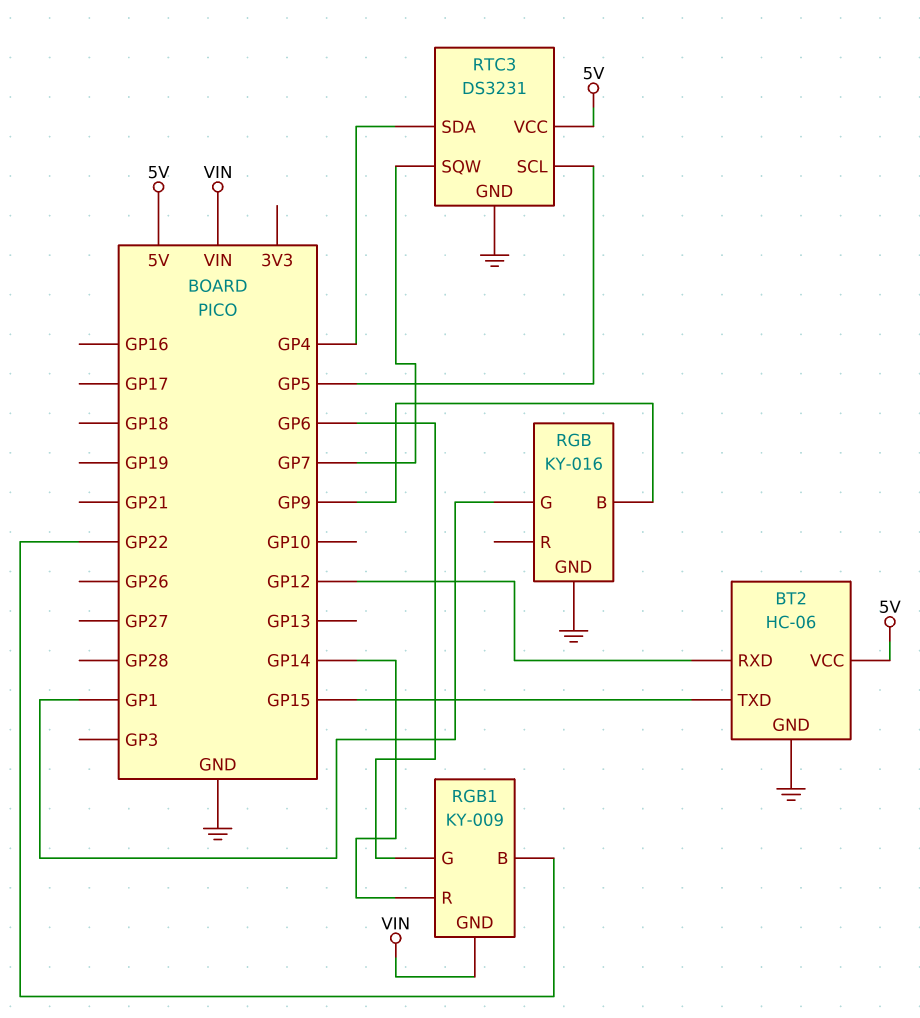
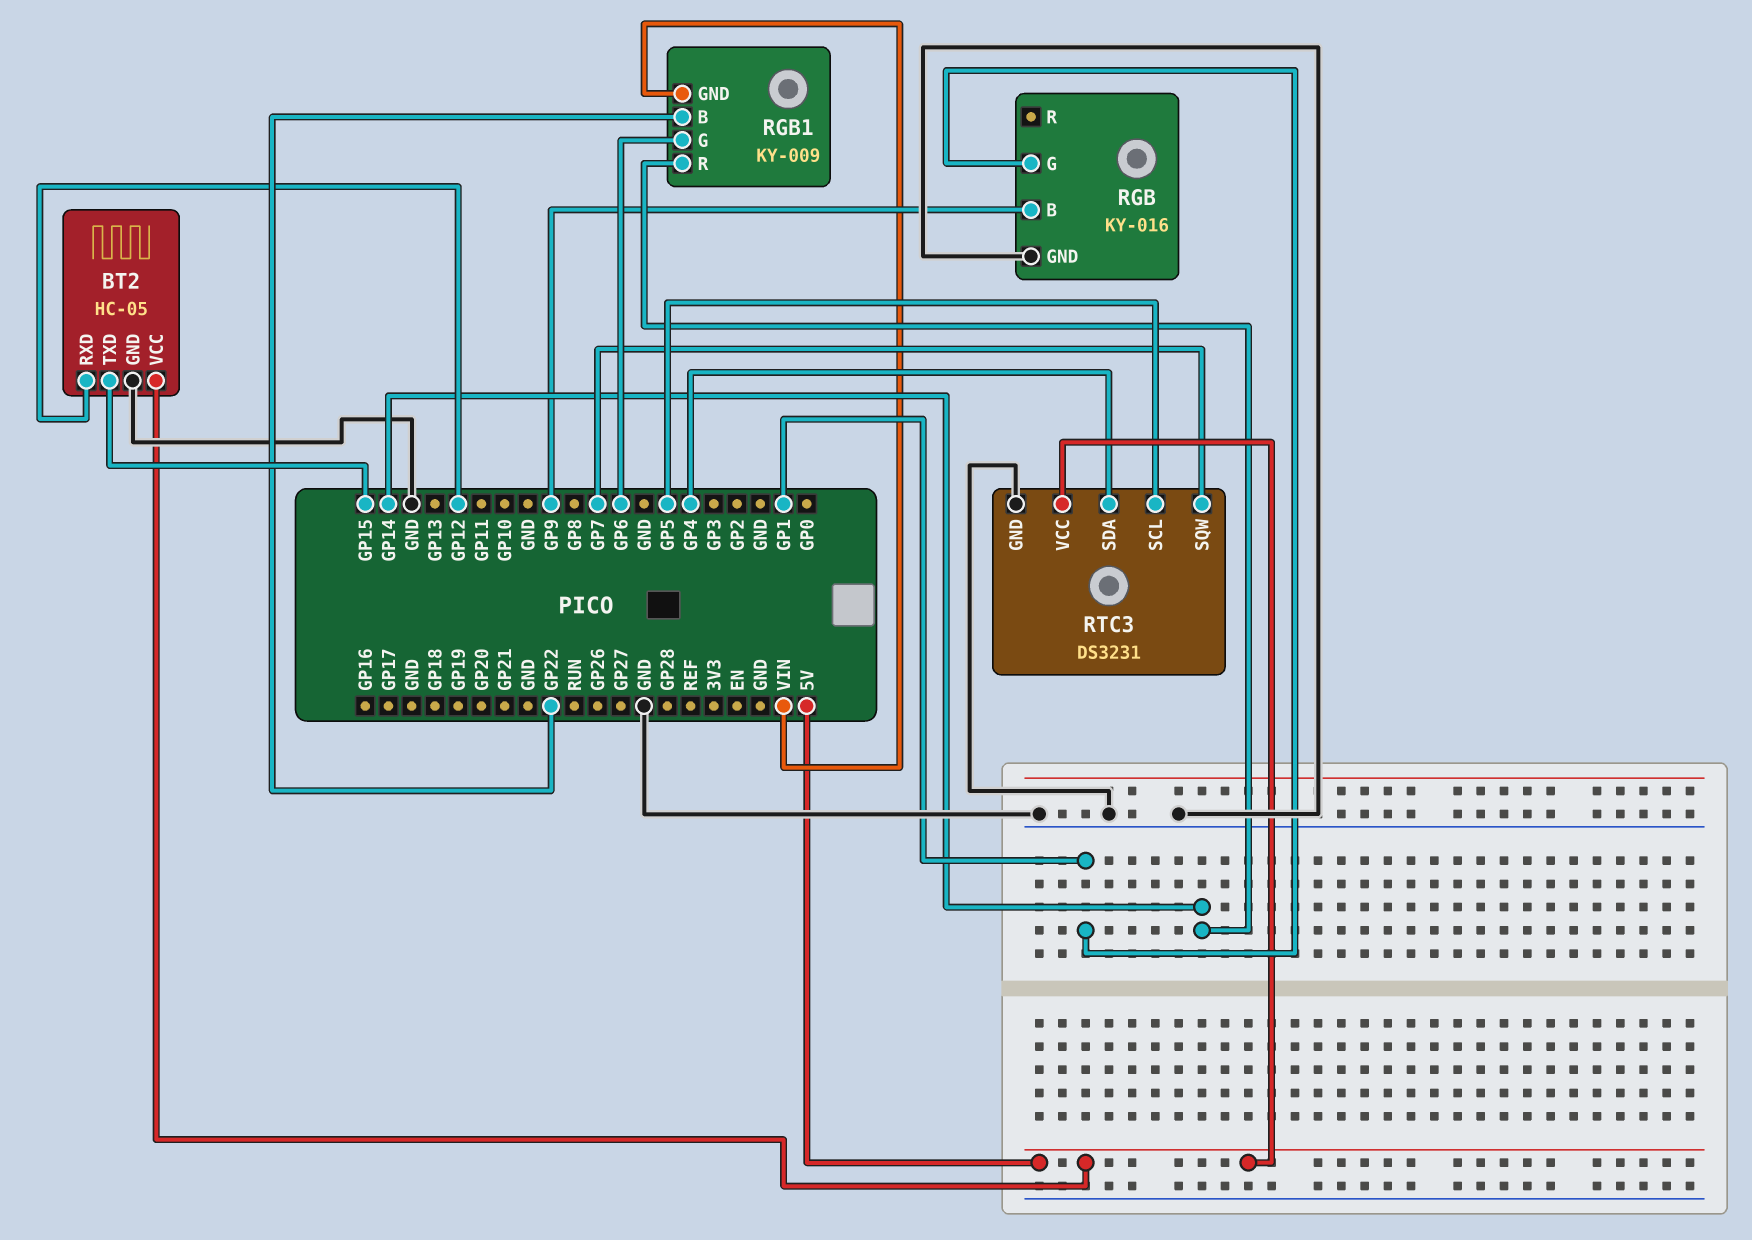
BT2: HC-06 -> HC-05

